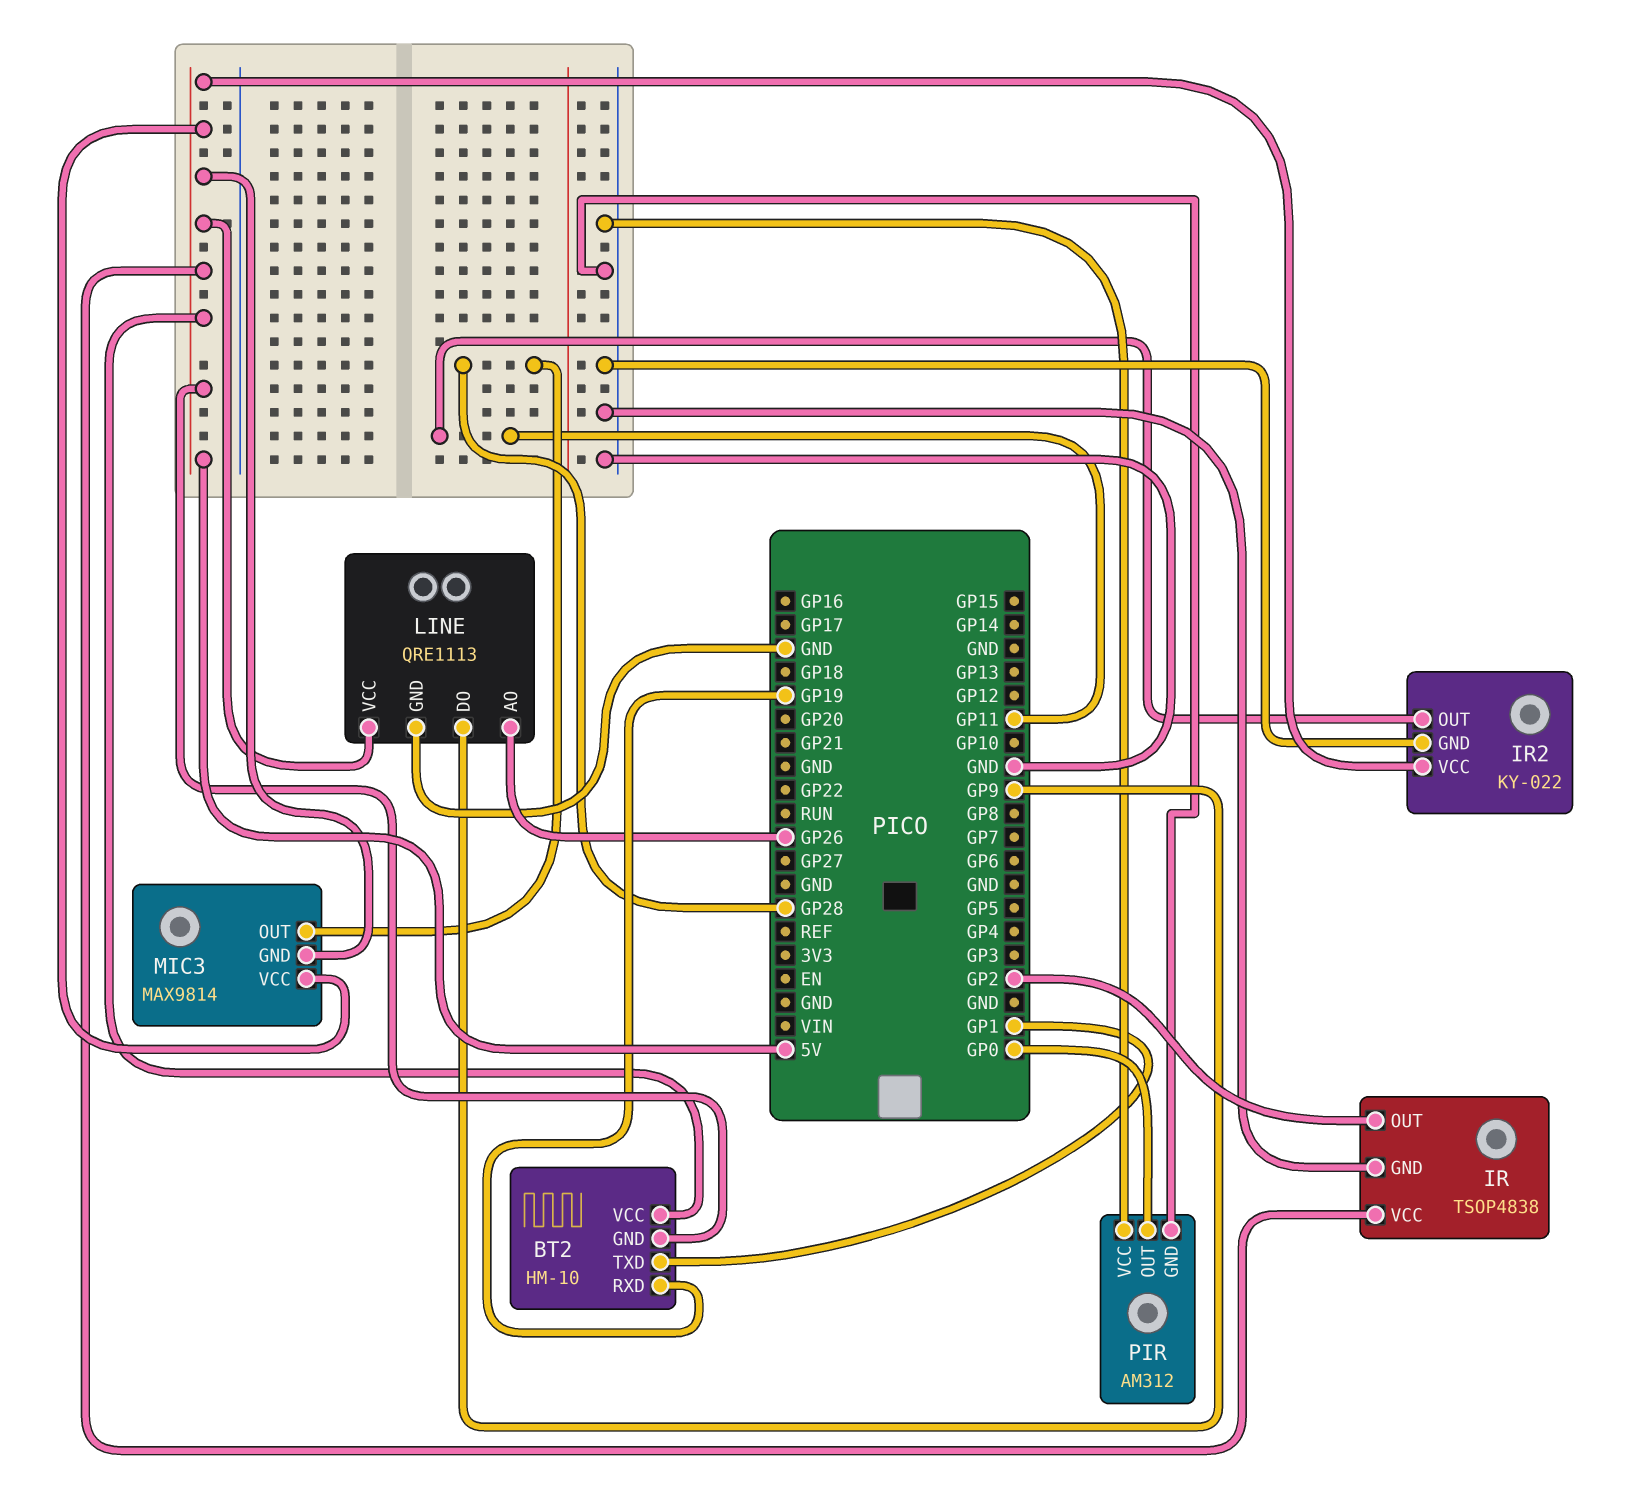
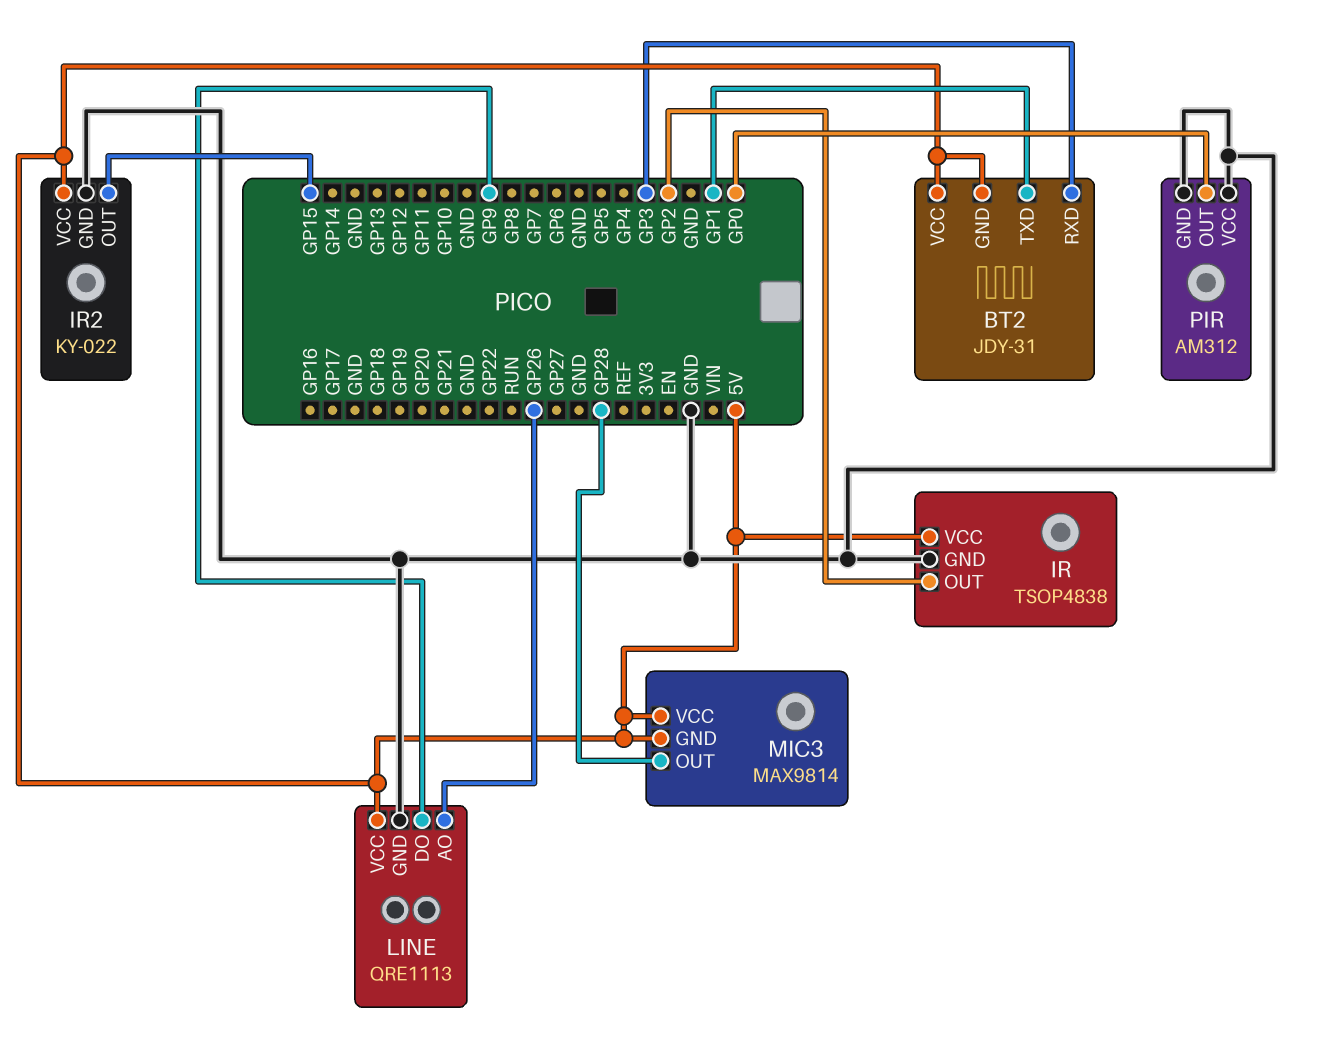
BT2: HM-10 -> JDY-31
BT2 pin RXD: GP19 -> GP3
IR2 pin OUT: GP11 -> GP15

